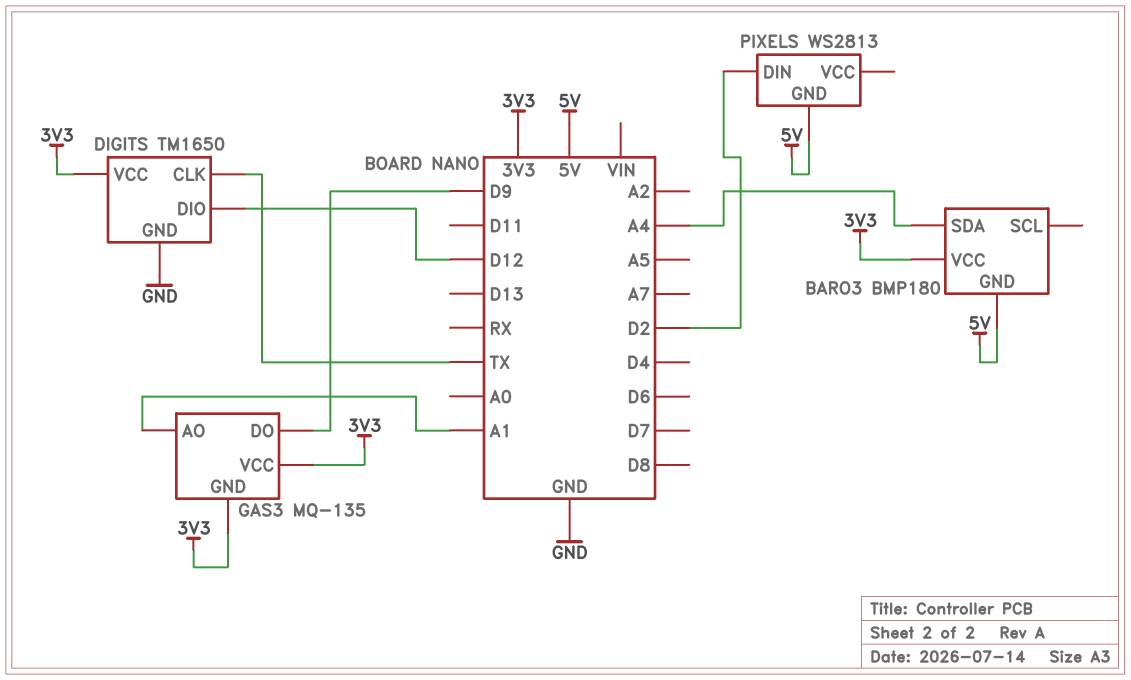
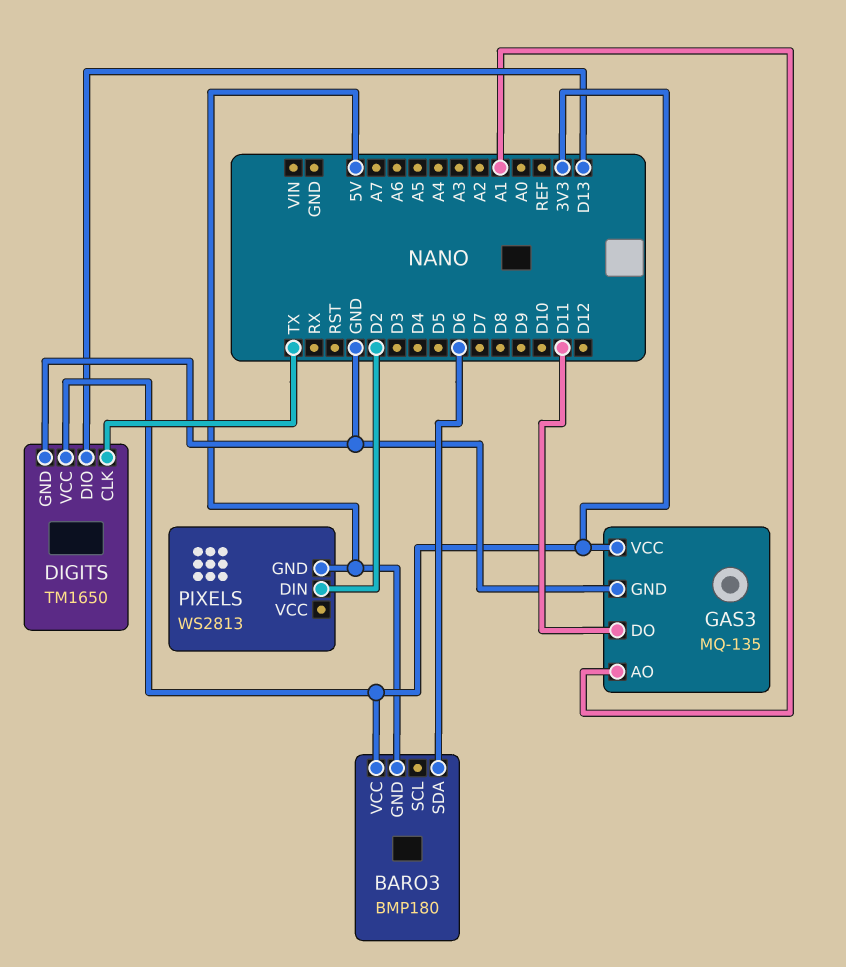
BARO3 pin SDA: A4 -> D6
DIGITS pin DIO: D12 -> D13
GAS3 pin DO: D9 -> D11
GAS3 pin GND: 3V3 -> GND

